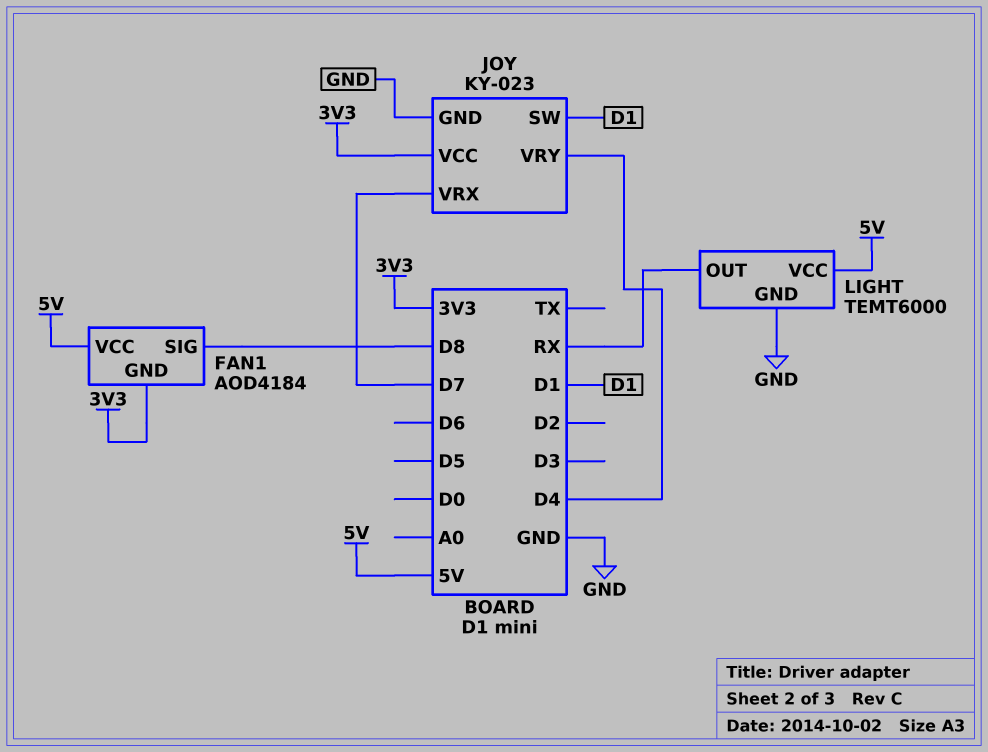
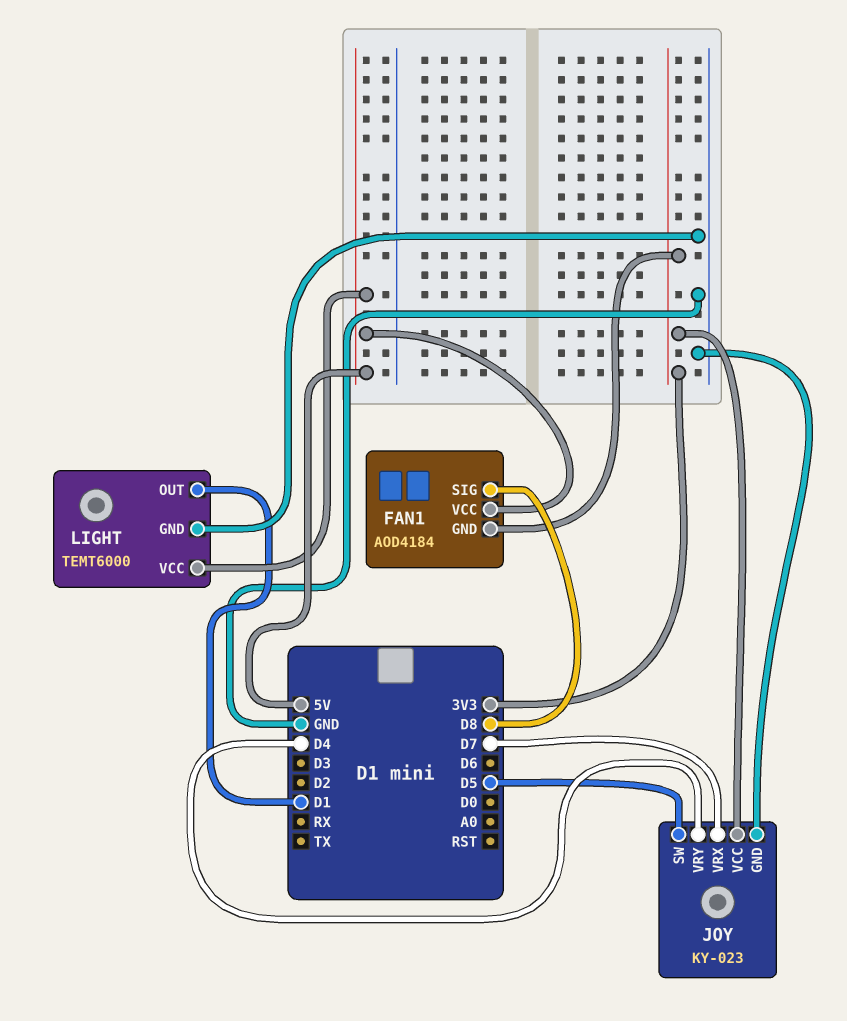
JOY pin SW: D1 -> D5
LIGHT pin OUT: RX -> D1

